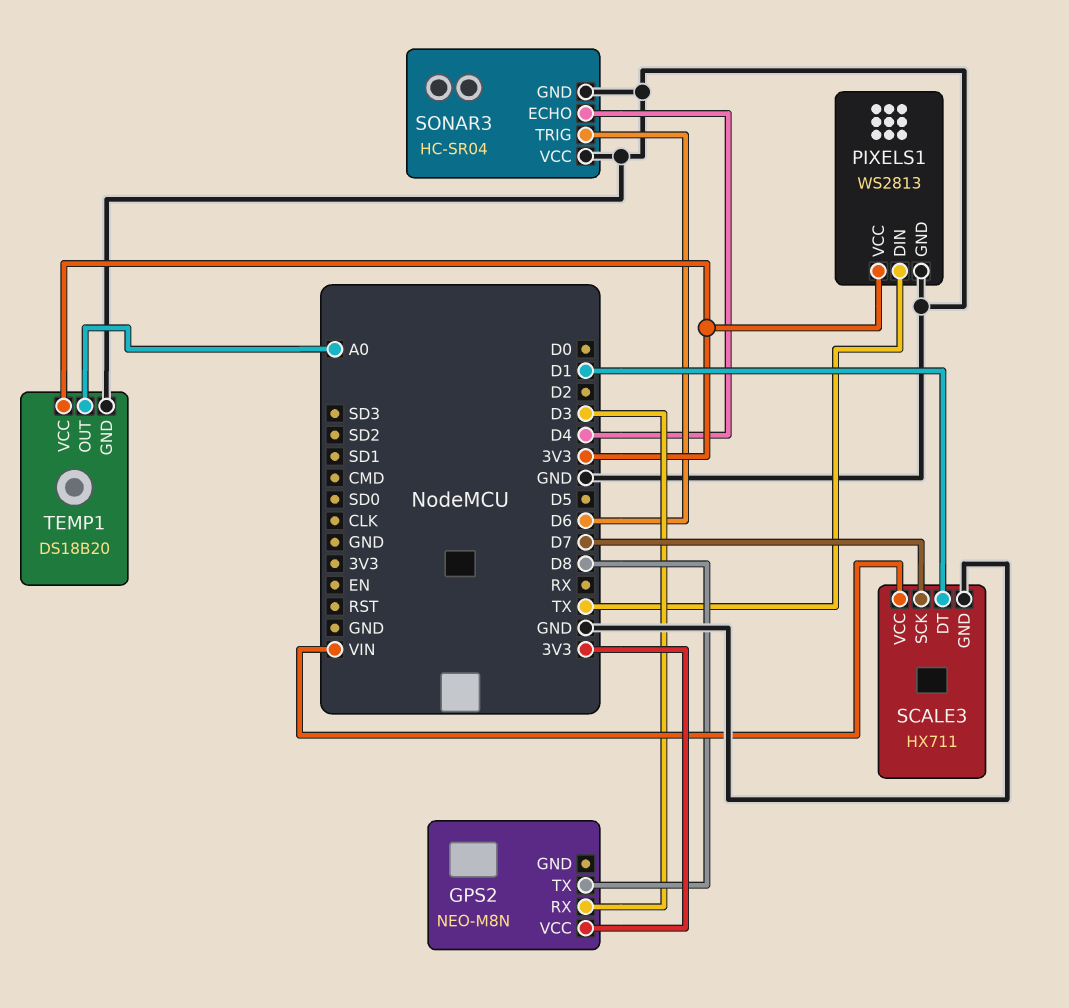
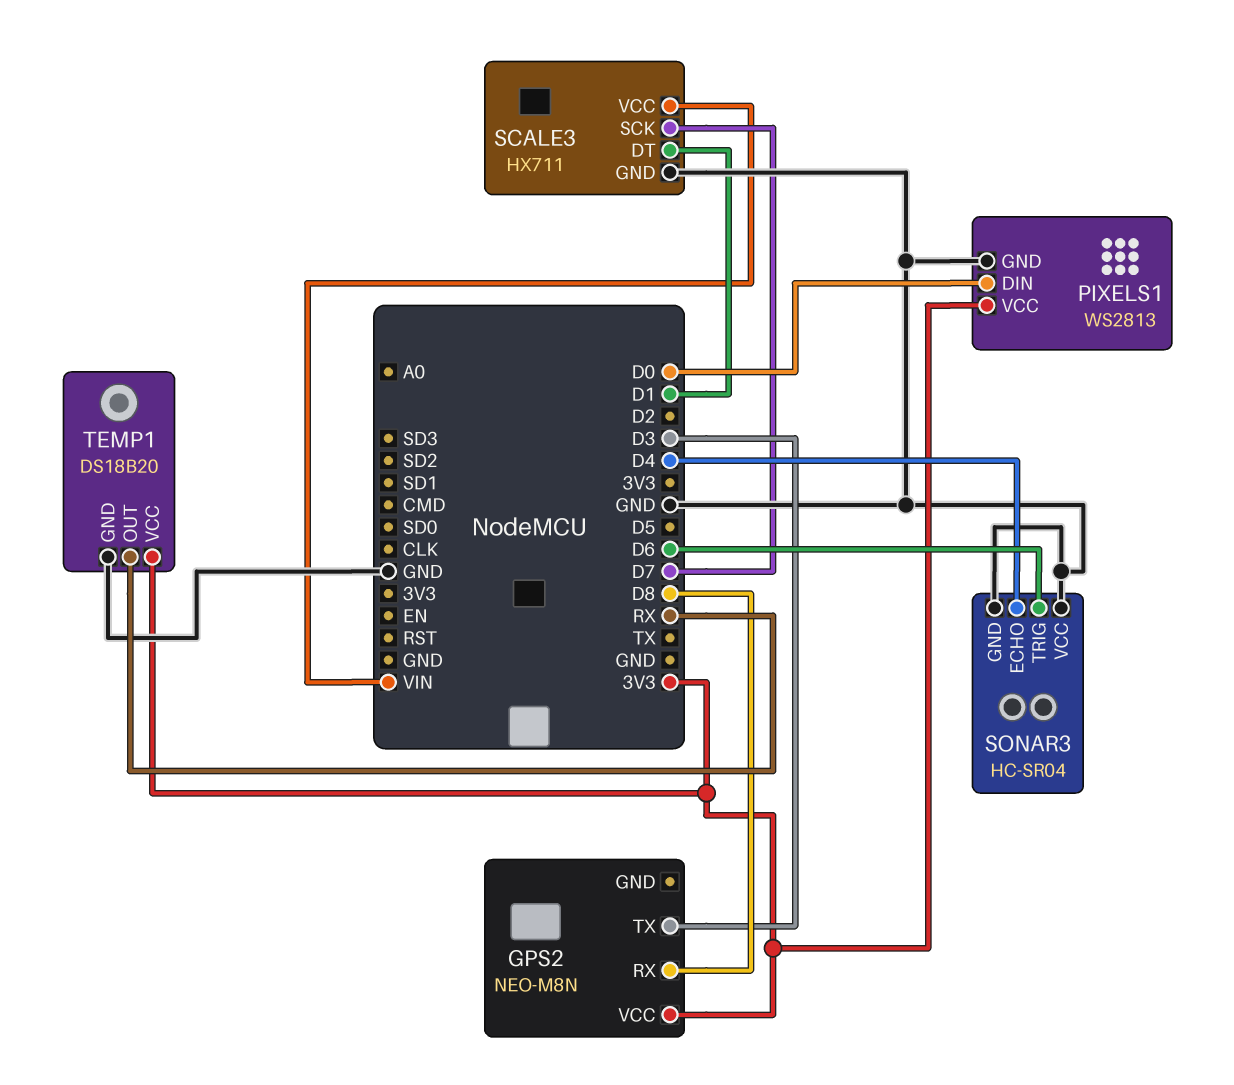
GPS2 pin RX: D3 -> D8
GPS2 pin TX: D8 -> D3
PIXELS1 pin DIN: TX -> D0
TEMP1 pin OUT: A0 -> RX

